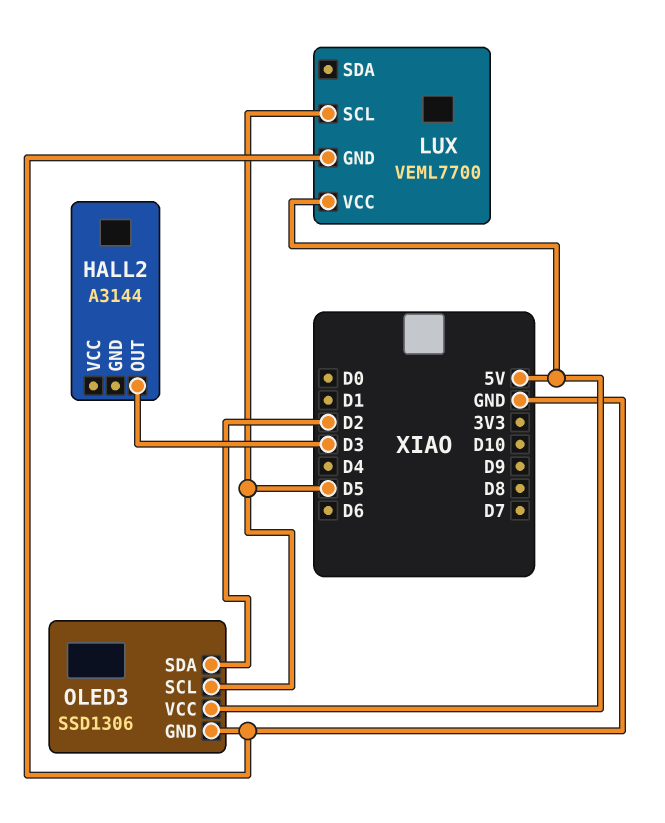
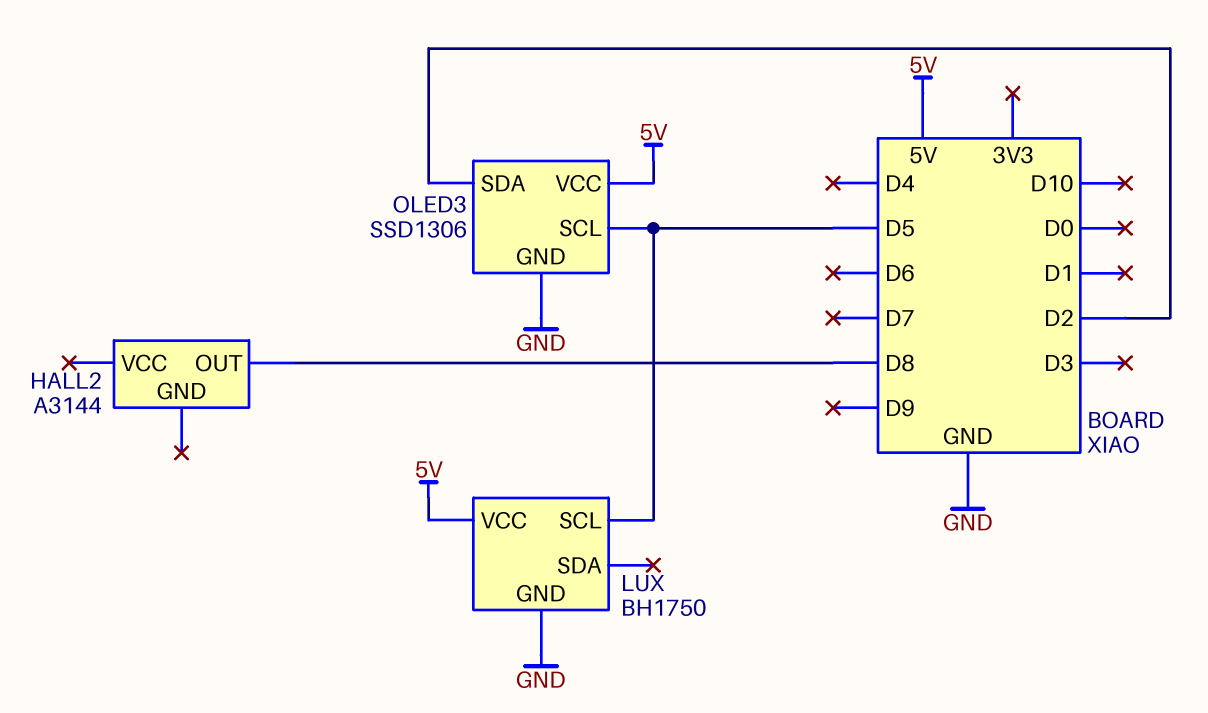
HALL2 pin OUT: D3 -> D8
LUX: VEML7700 -> BH1750

